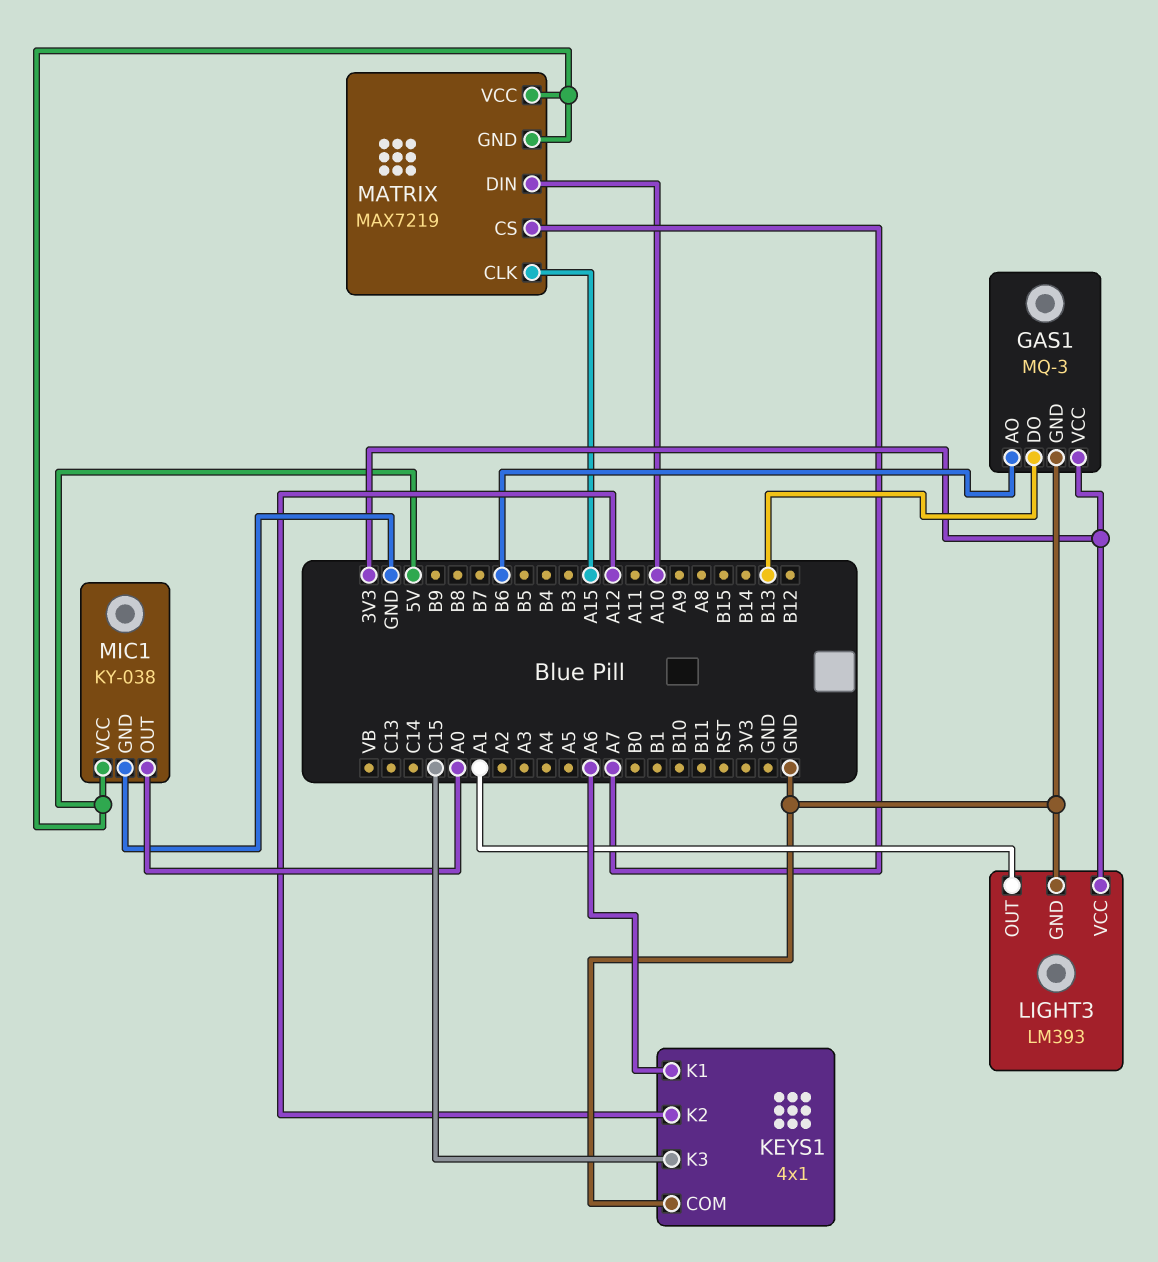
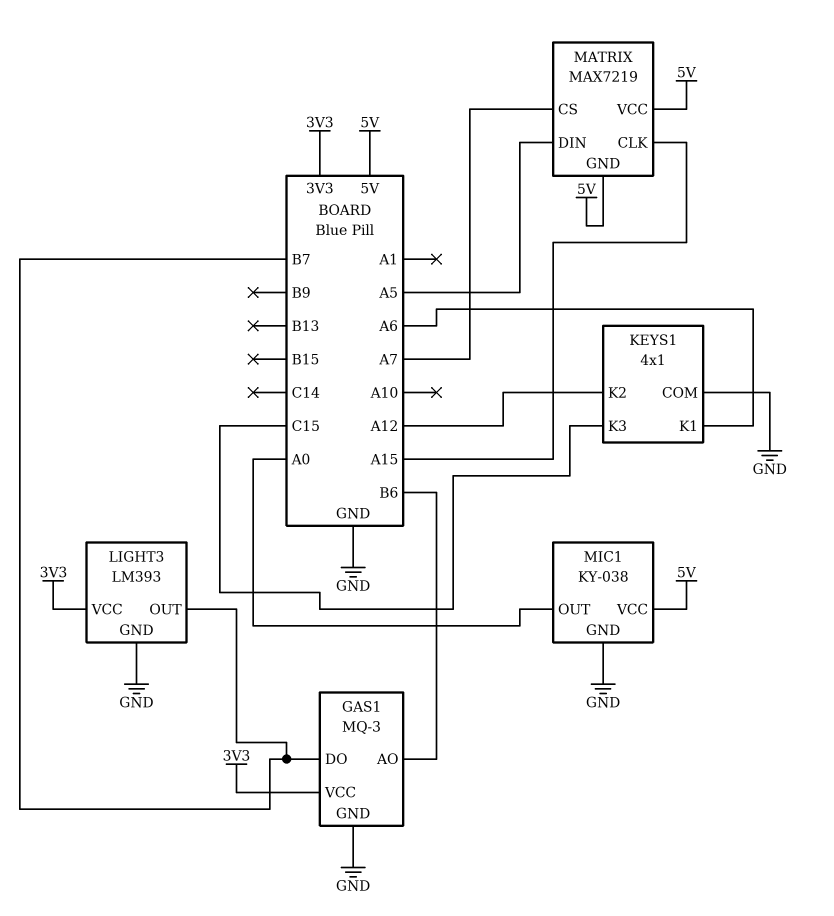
GAS1 pin DO: B13 -> B7
LIGHT3 pin OUT: A1 -> B7
MATRIX pin DIN: A10 -> A5

